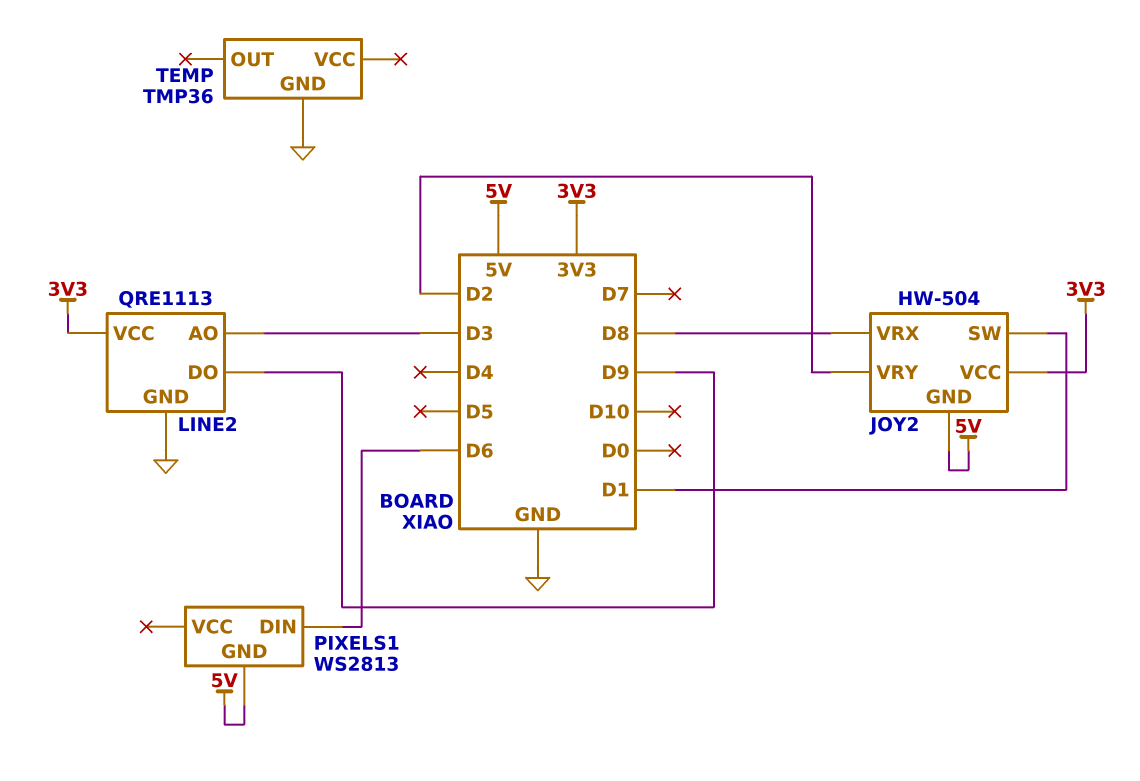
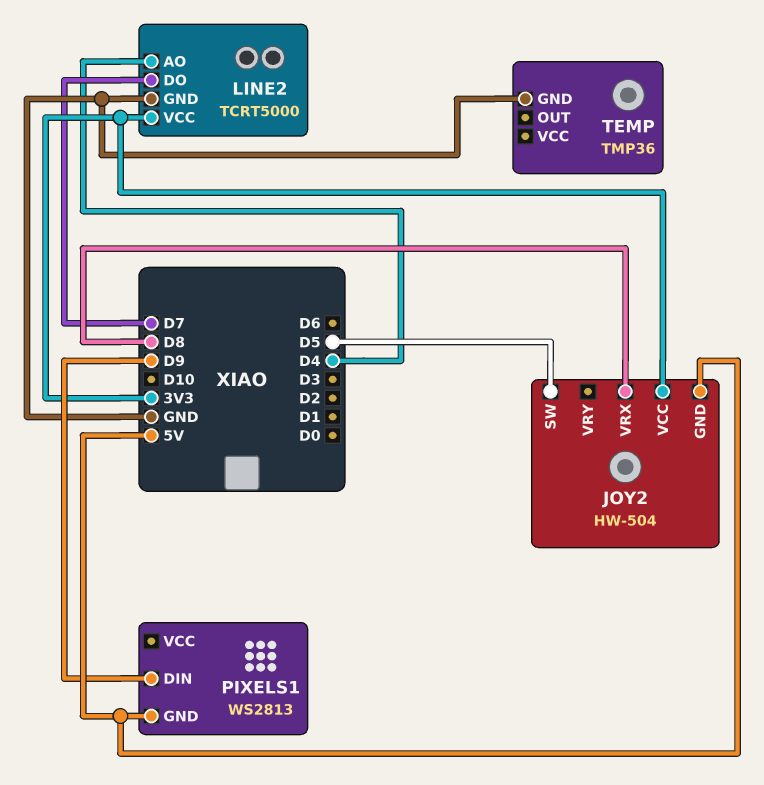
JOY2 pin SW: D1 -> D5
JOY2 pin VRY: D2 -> none
LINE2: QRE1113 -> TCRT5000
LINE2 pin AO: D3 -> D4
LINE2 pin DO: D9 -> D7
PIXELS1 pin DIN: D6 -> D9

